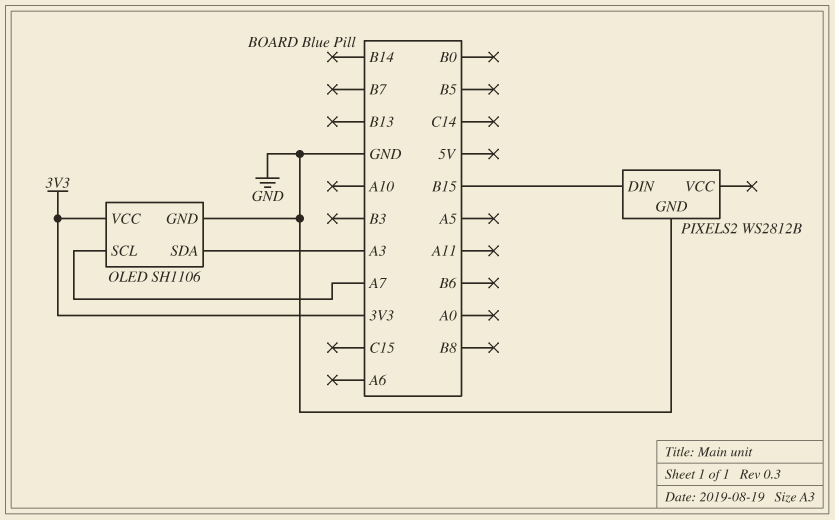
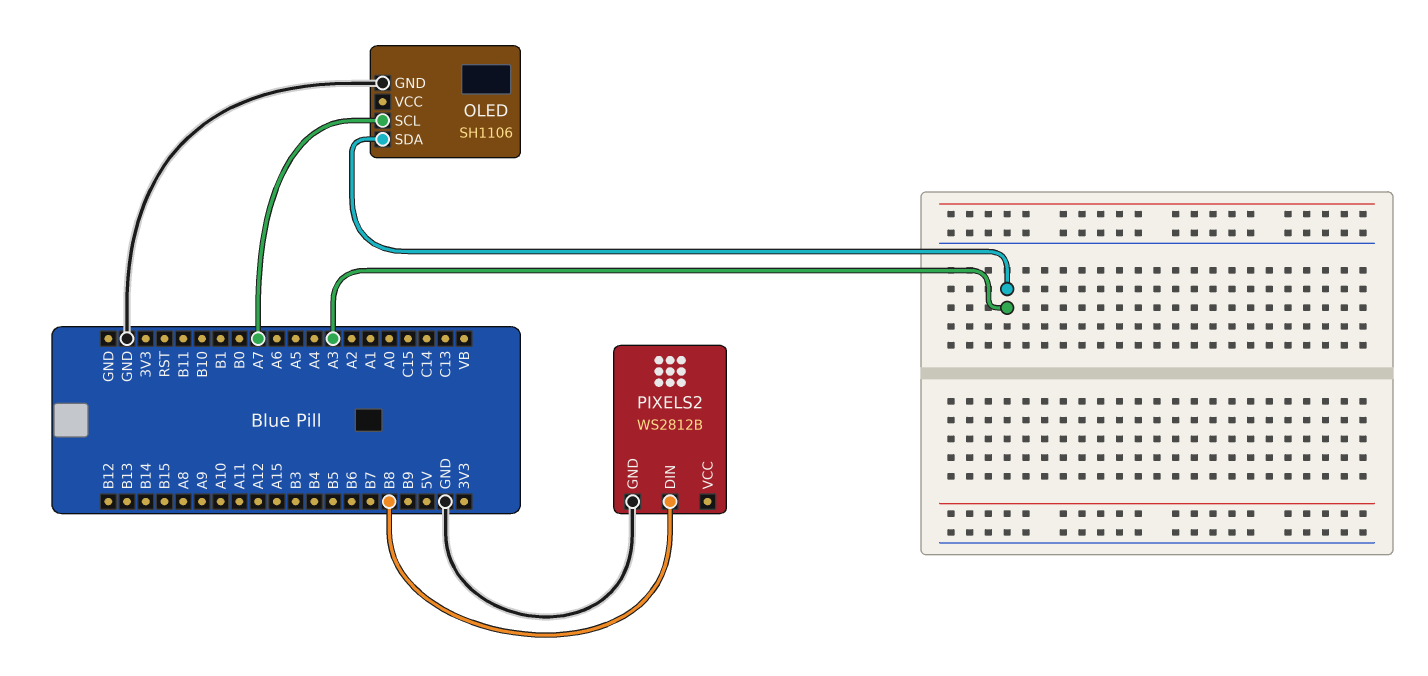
OLED pin VCC: 3V3 -> none
PIXELS2 pin DIN: B15 -> B8

